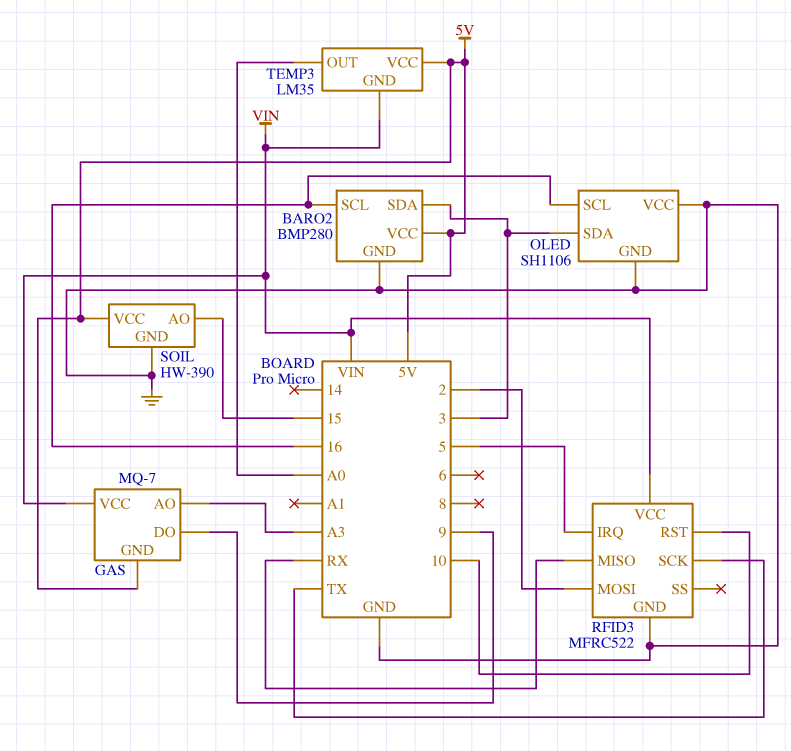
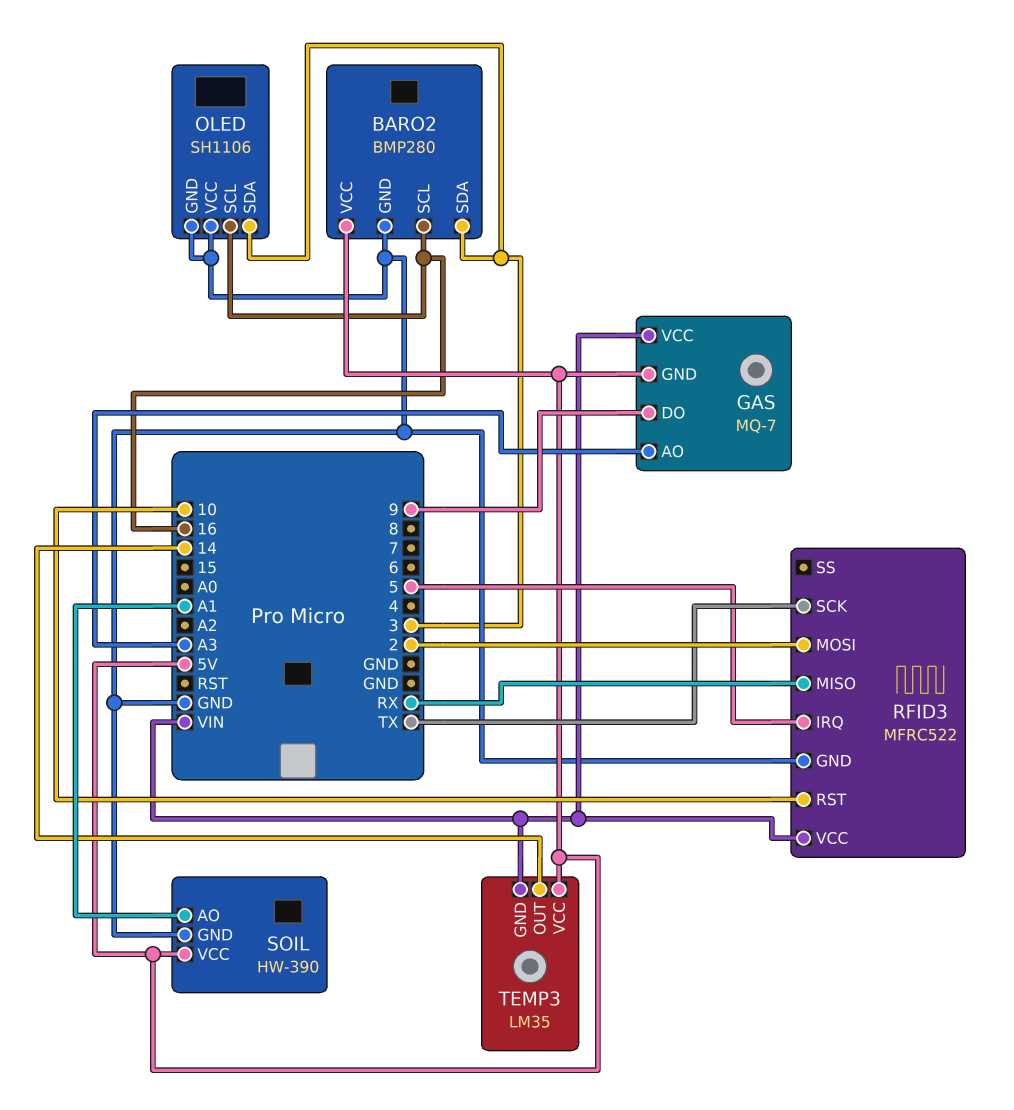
SOIL pin AO: 15 -> A1
TEMP3 pin OUT: A0 -> 14

